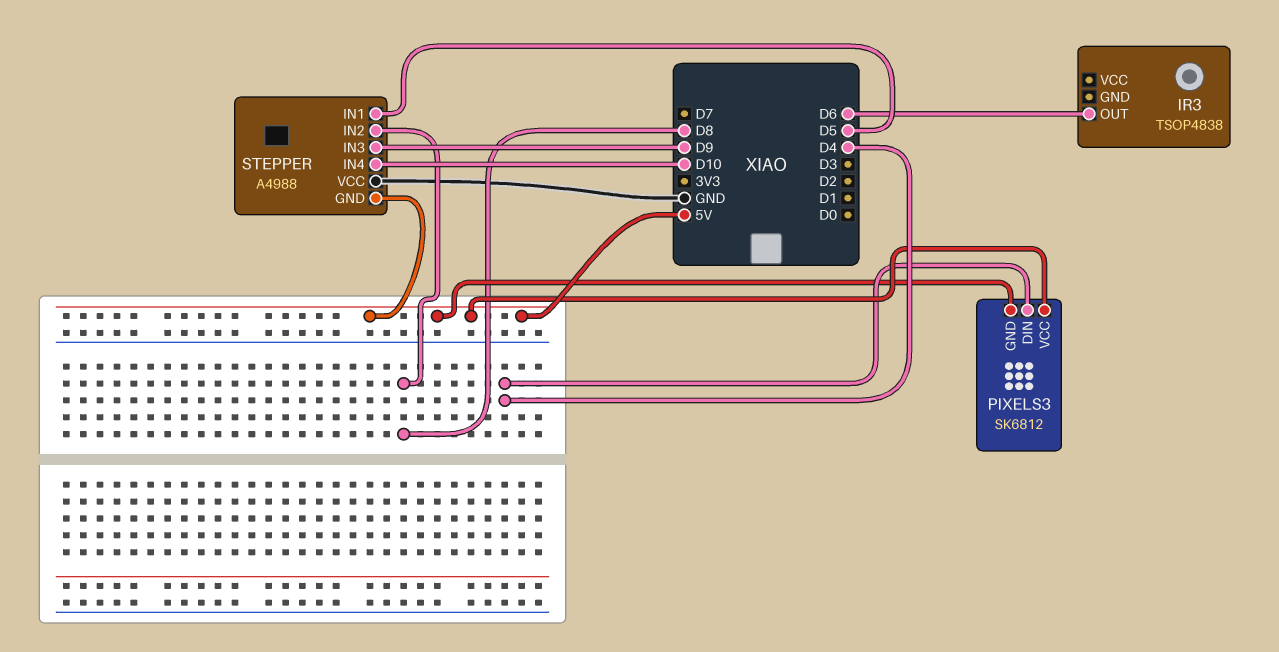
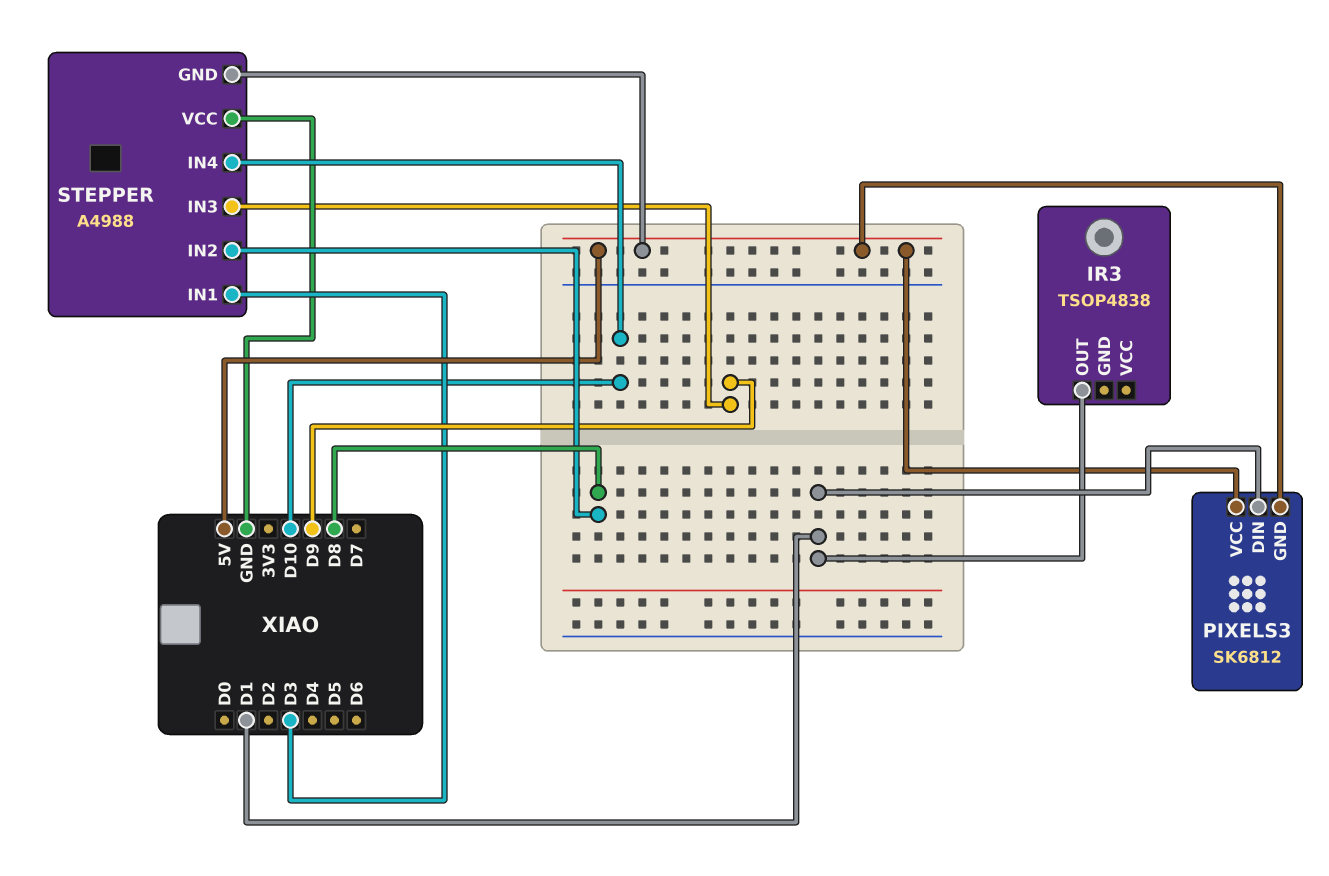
IR3 pin OUT: D6 -> D1
PIXELS3 pin DIN: D4 -> D1
STEPPER pin IN1: D5 -> D3

